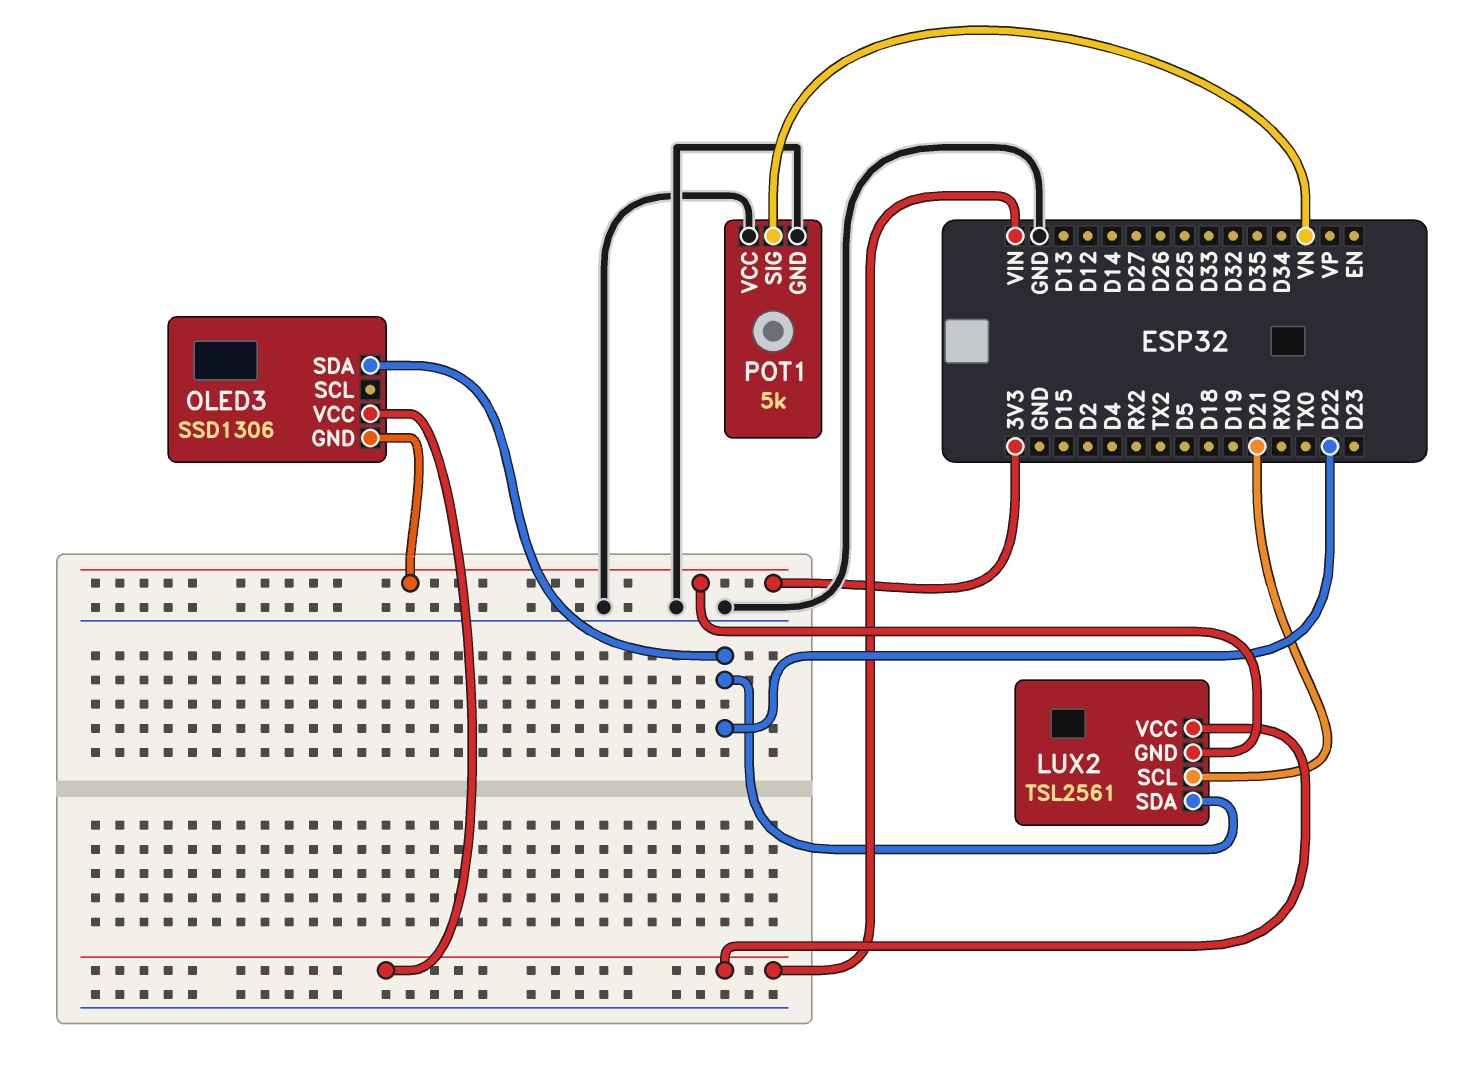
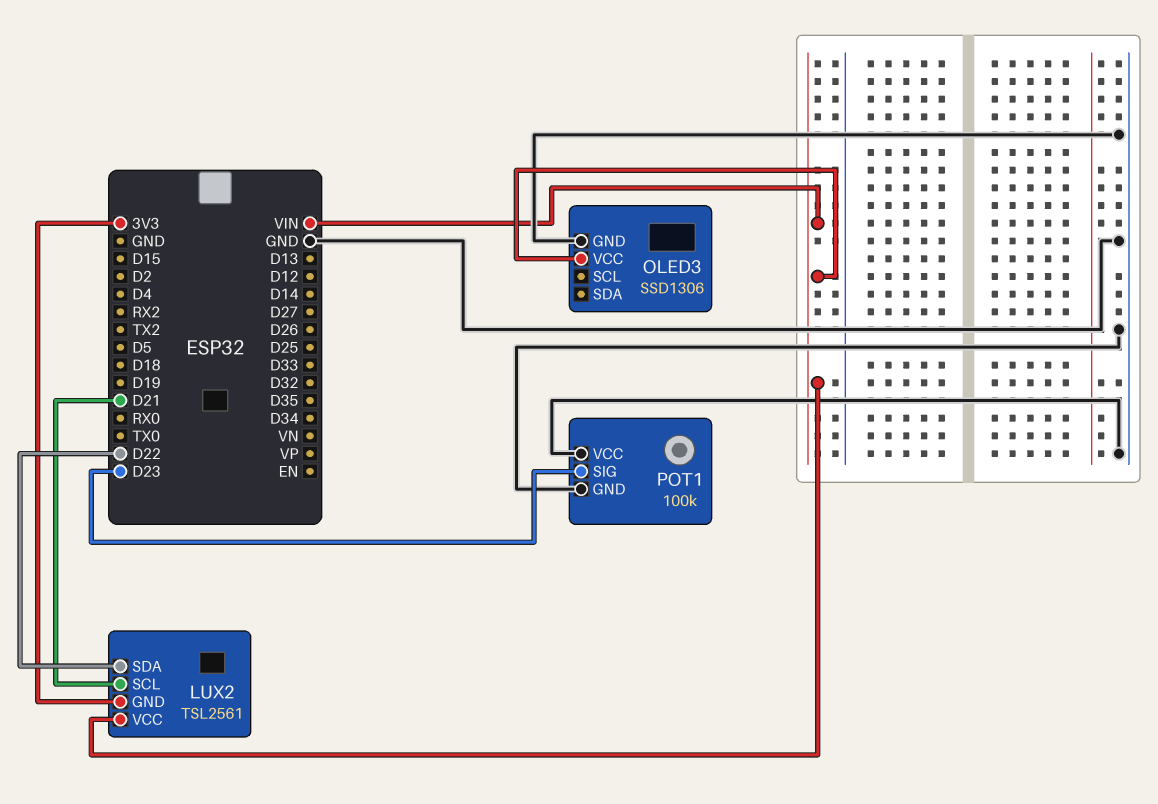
OLED3 pin GND: 3V3 -> GND
OLED3 pin SDA: D22 -> none
POT1: 5k -> 100k
POT1 pin SIG: VN -> D23

